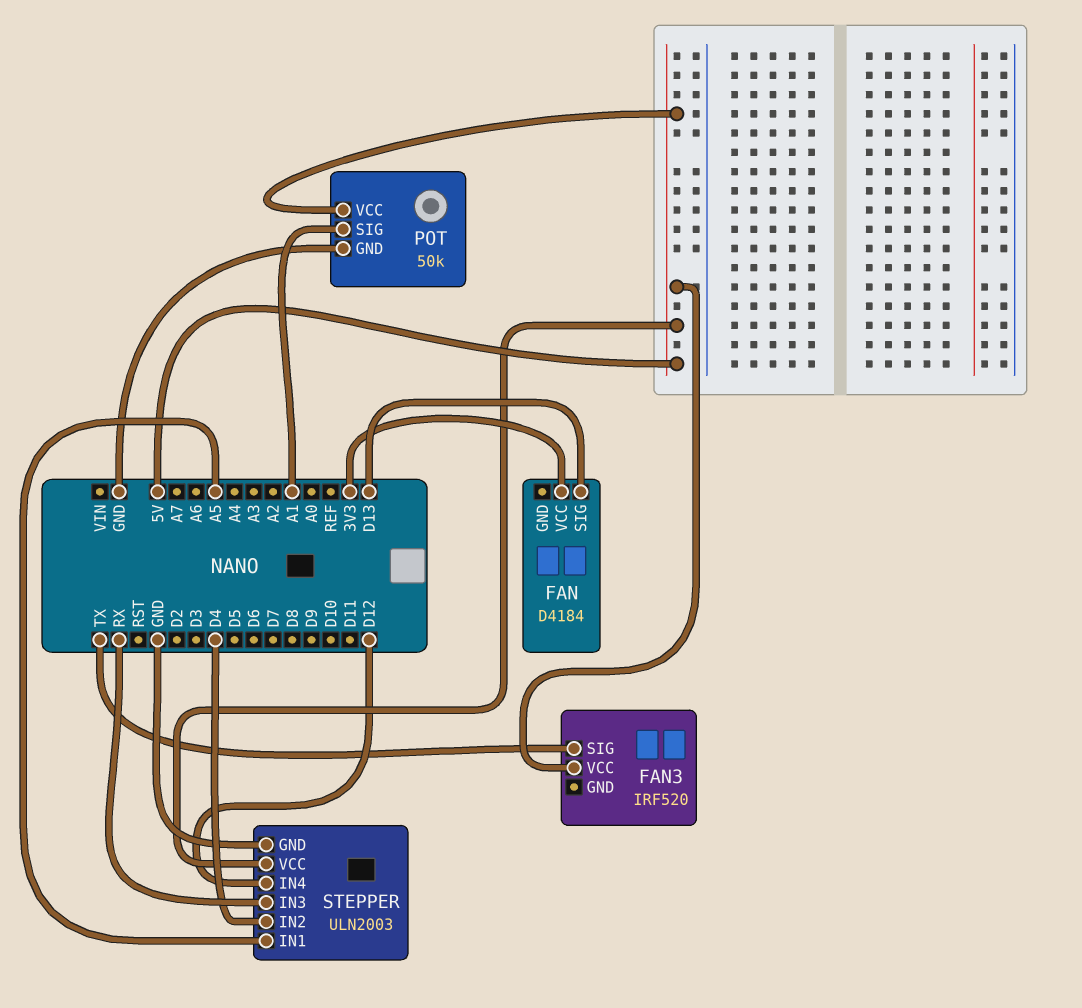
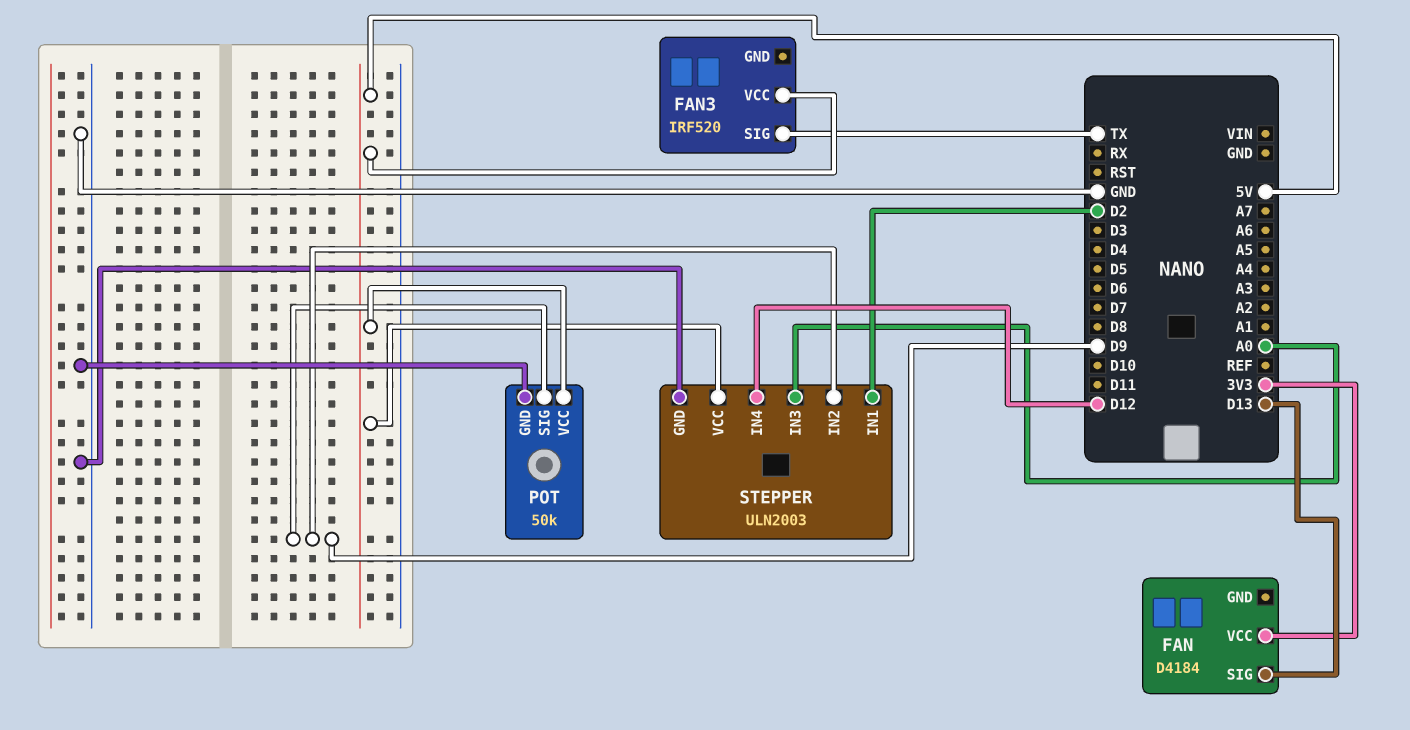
POT pin SIG: A1 -> D9
STEPPER pin IN1: A5 -> D2
STEPPER pin IN2: D4 -> D9
STEPPER pin IN3: RX -> A0

